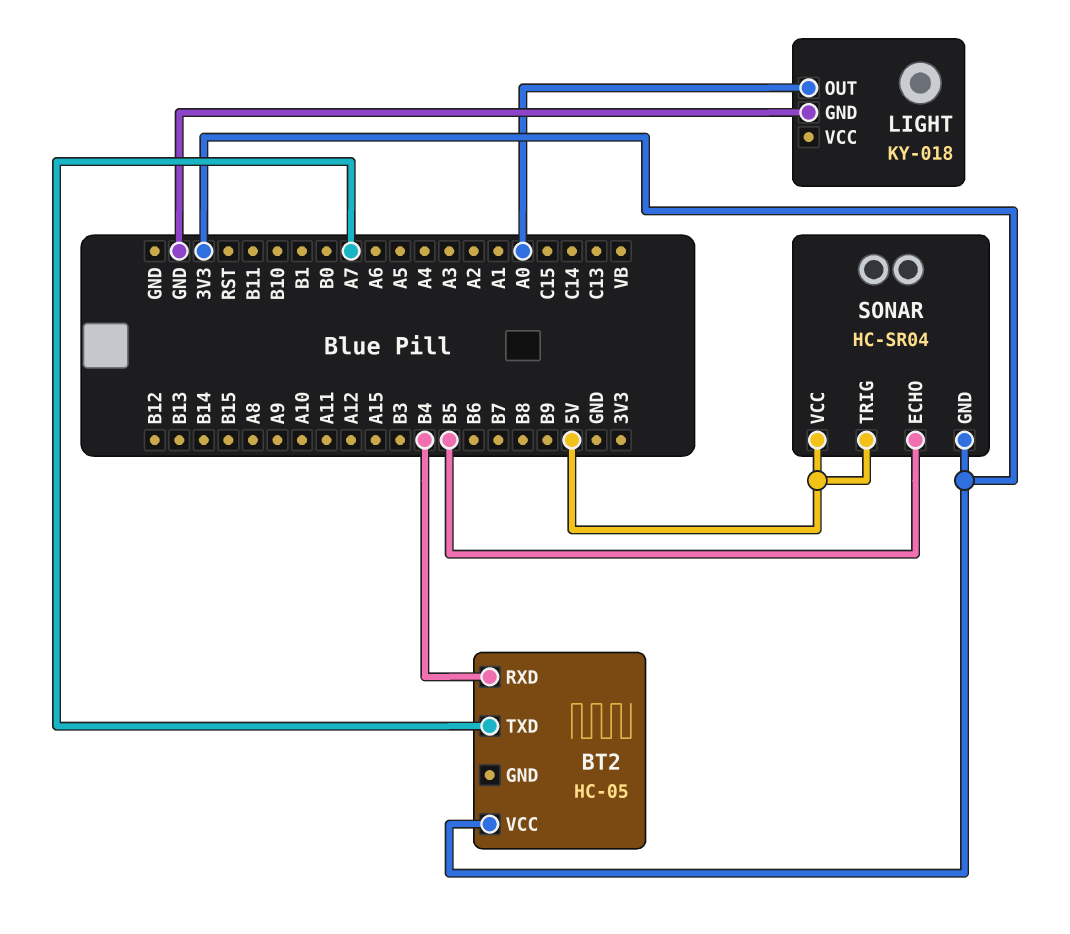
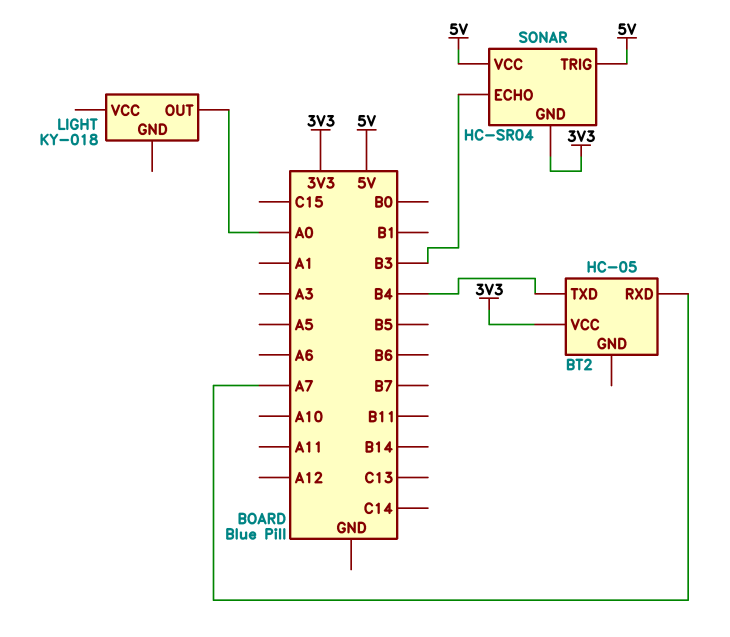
BT2 pin RXD: B4 -> A7
BT2 pin TXD: A7 -> B4
LIGHT pin GND: GND -> none
SONAR pin ECHO: B5 -> B3

